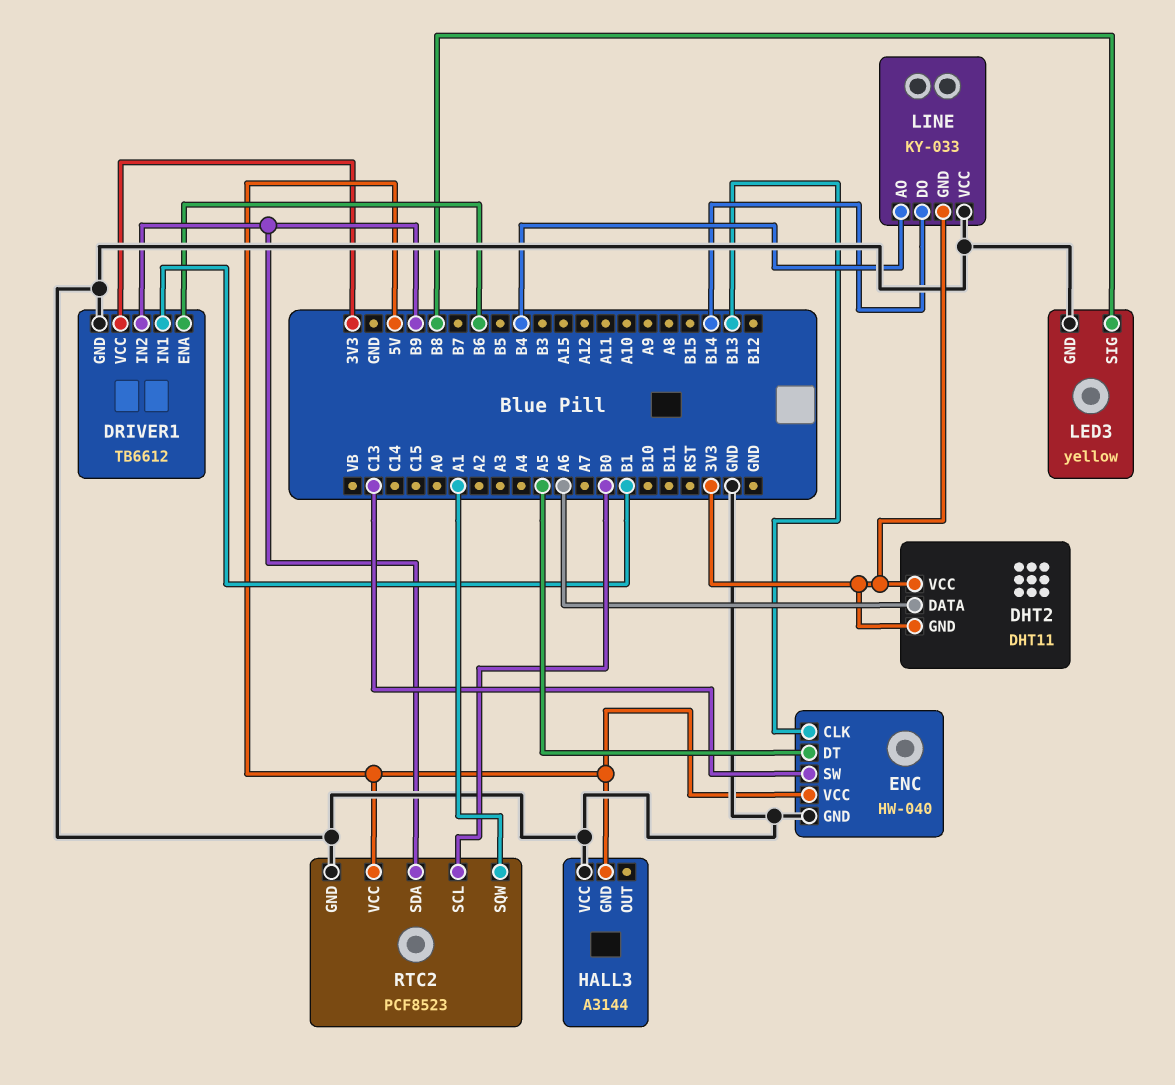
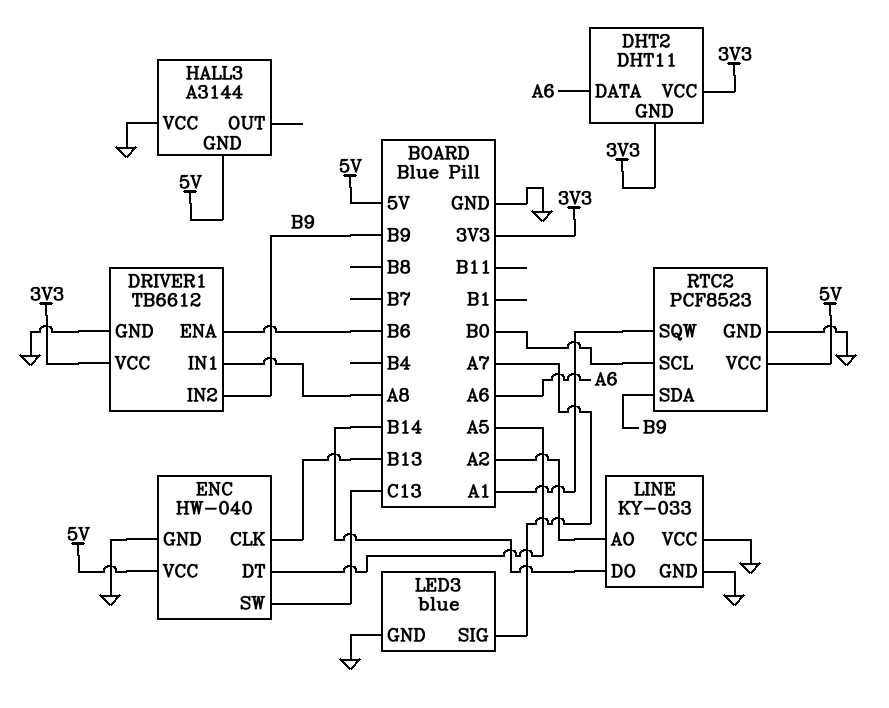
DRIVER1 pin IN1: B1 -> A8
LED3: yellow -> blue
LED3 pin SIG: B8 -> A7
LINE pin AO: B4 -> A2
LINE pin GND: 3V3 -> GND

